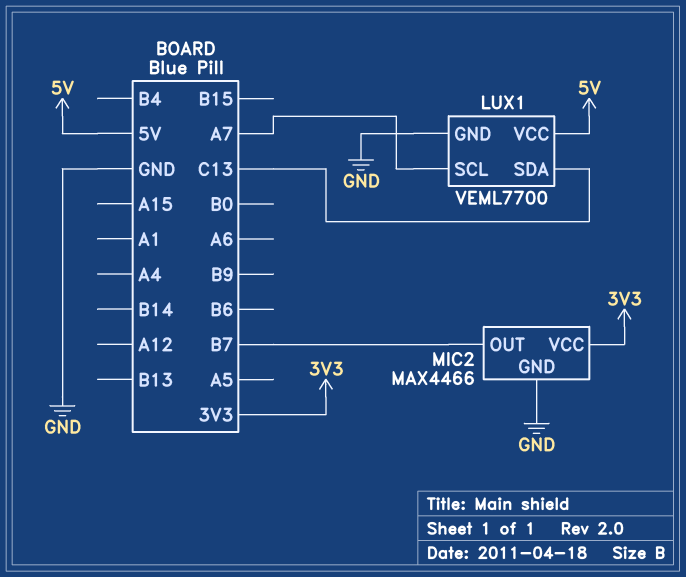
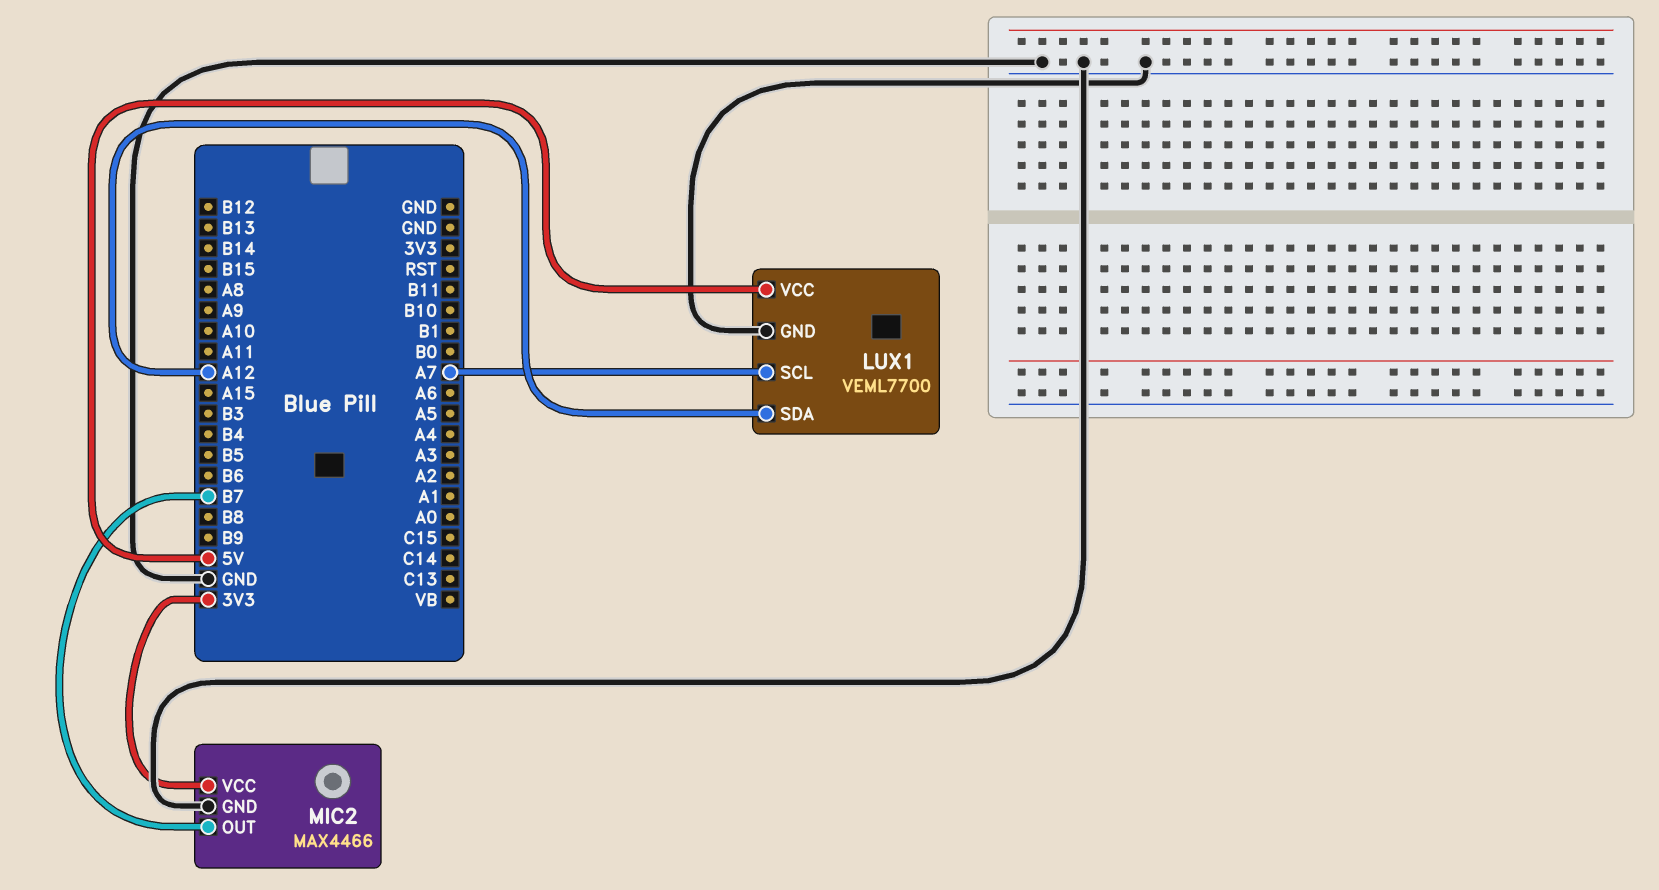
LUX1 pin SDA: C13 -> A12

